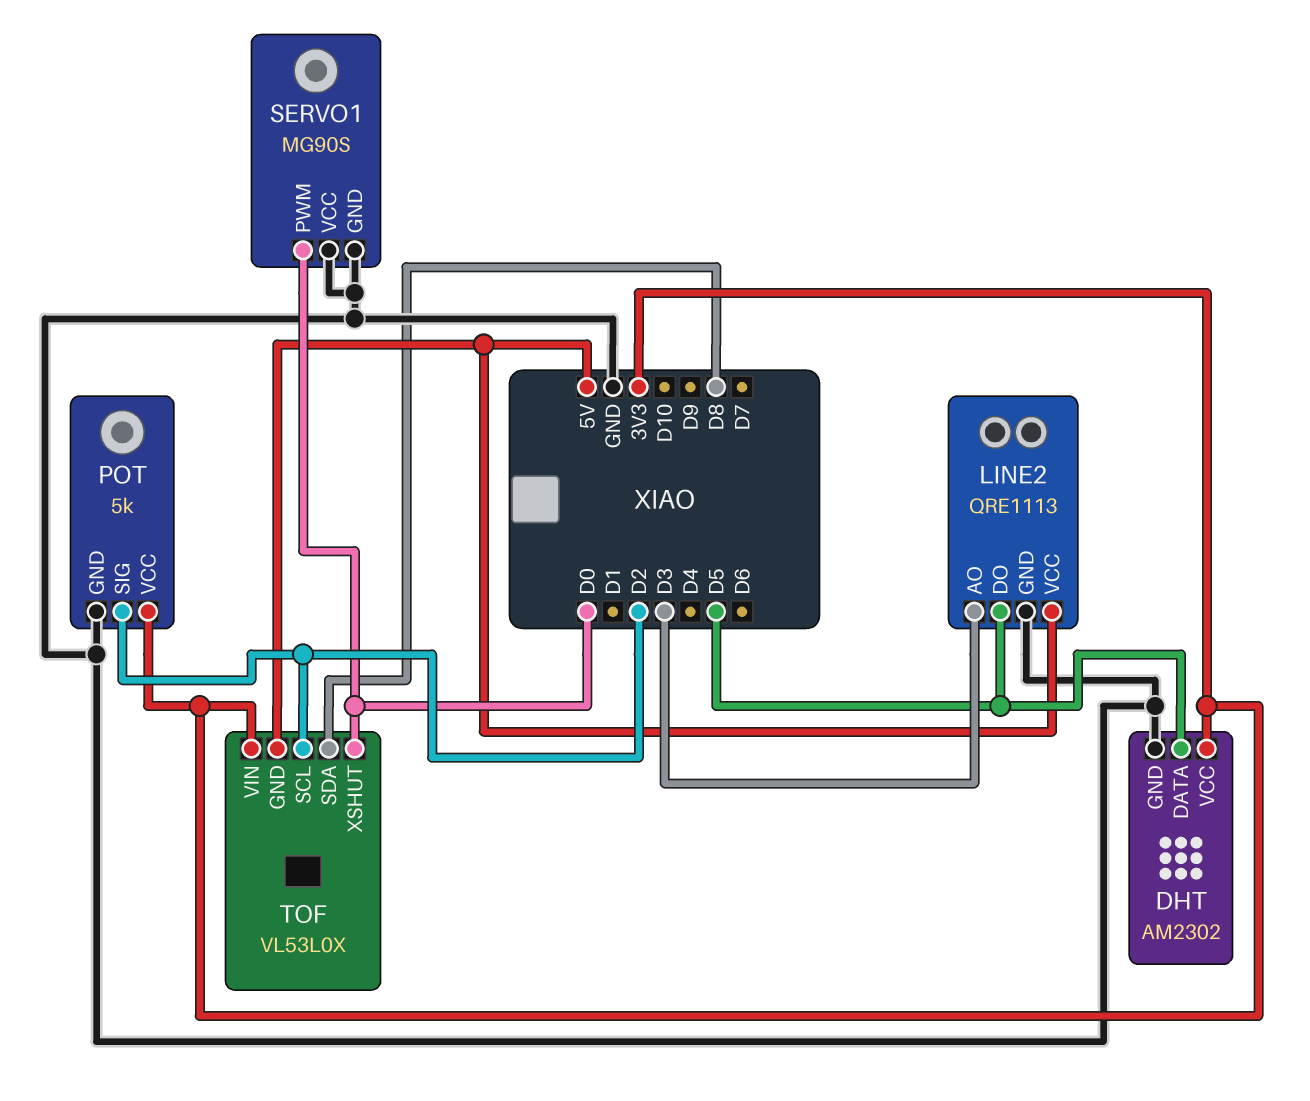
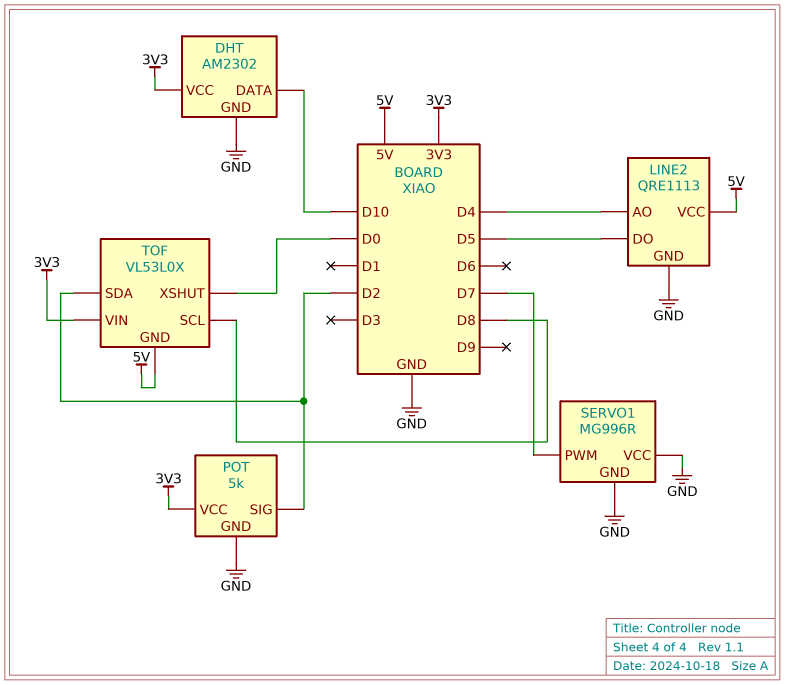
DHT pin DATA: D5 -> D10
LINE2 pin AO: D3 -> D4
SERVO1: MG90S -> MG996R
SERVO1 pin PWM: D0 -> D7
TOF pin SCL: D2 -> D8
TOF pin SDA: D8 -> D2

